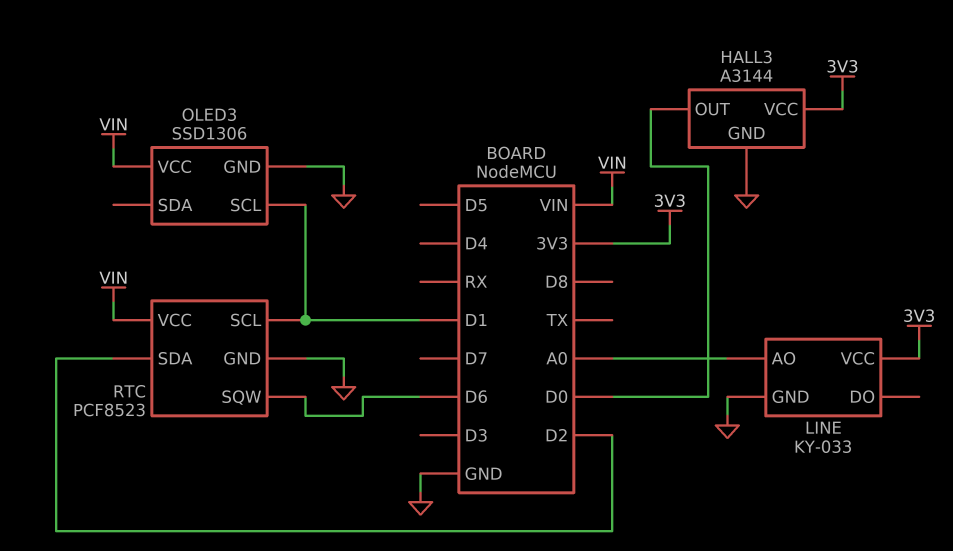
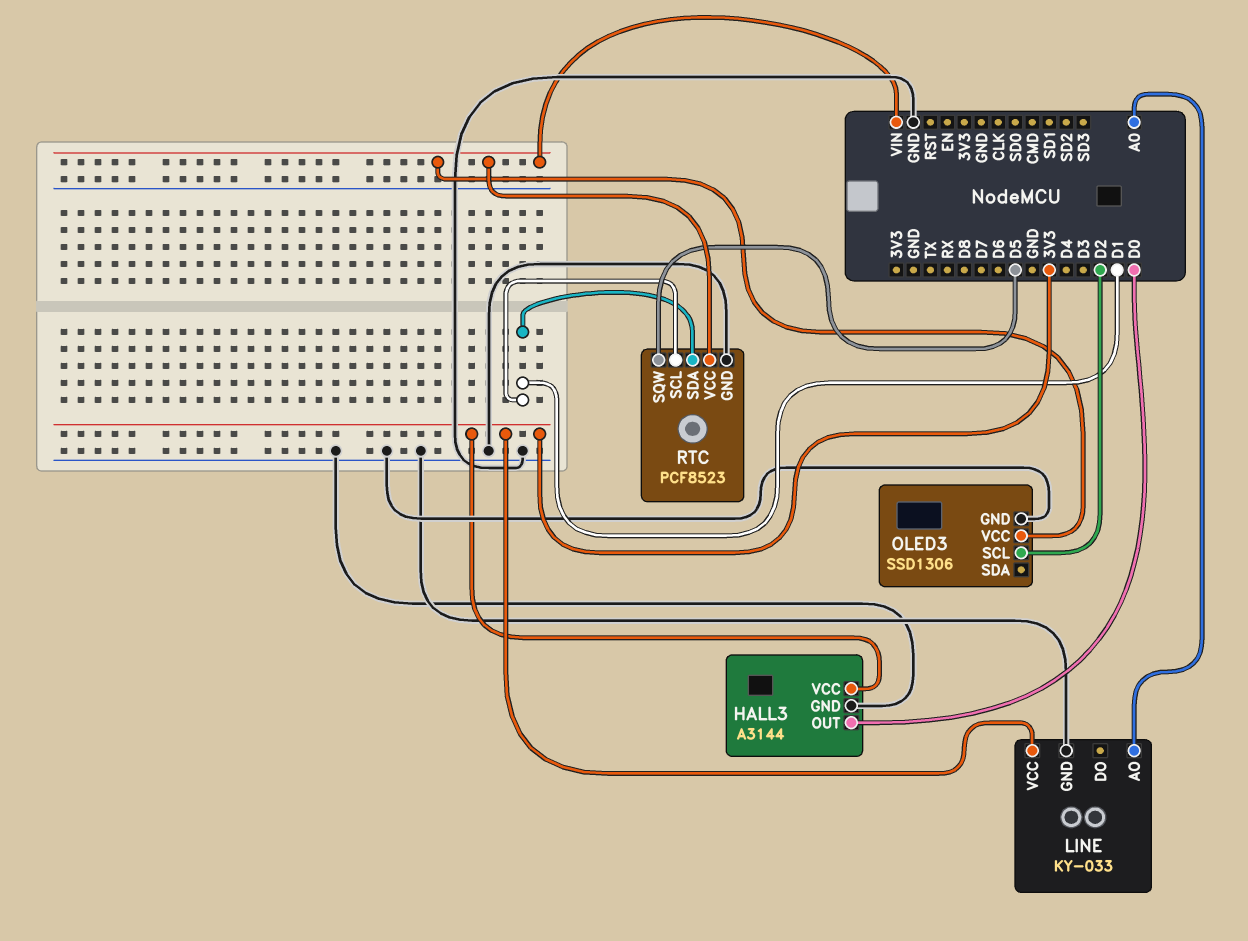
OLED3 pin SCL: D1 -> D2
RTC pin SDA: D2 -> D1
RTC pin SQW: D6 -> D5

